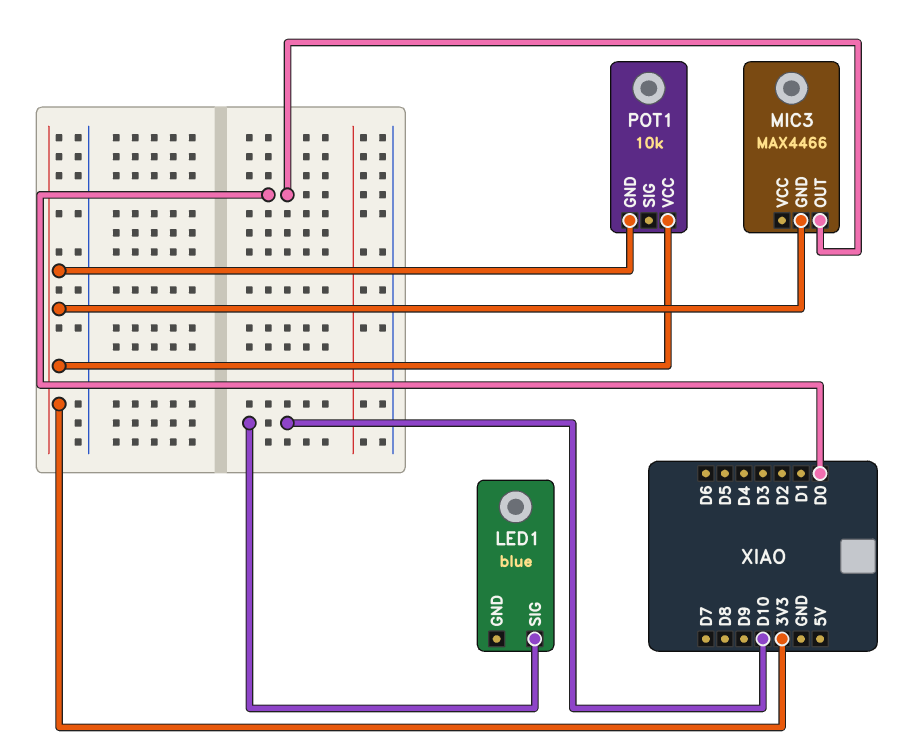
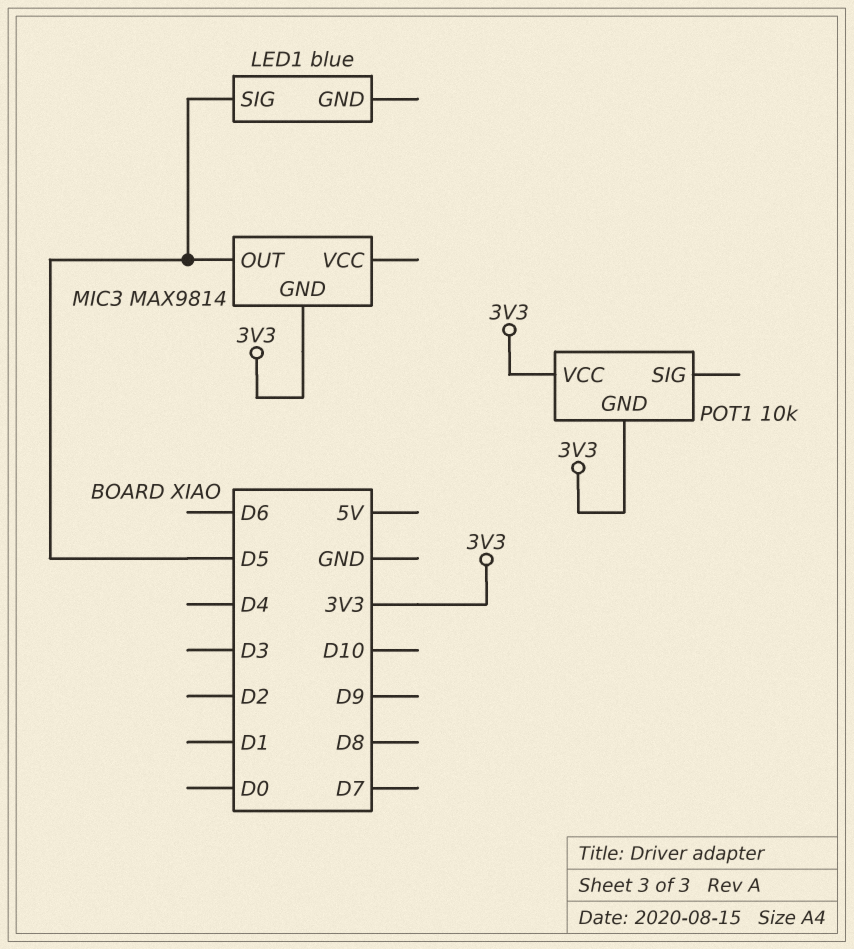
LED1 pin SIG: D10 -> D5
MIC3: MAX4466 -> MAX9814
MIC3 pin OUT: D0 -> D5

